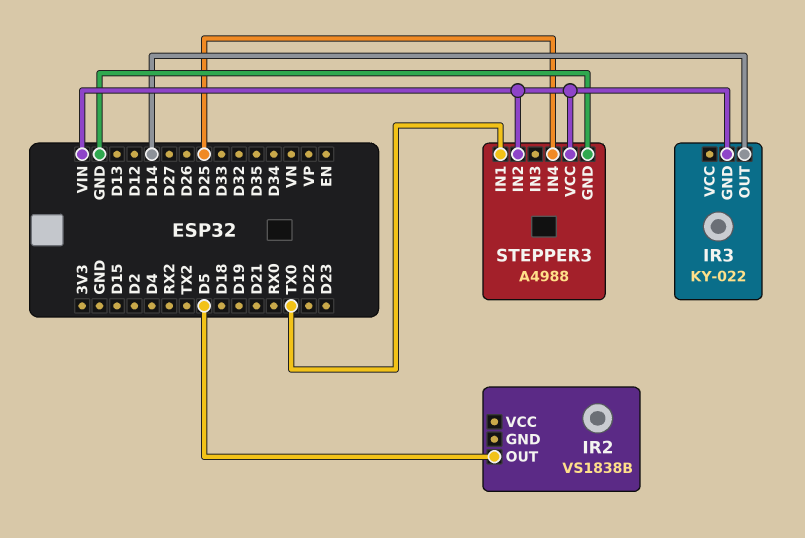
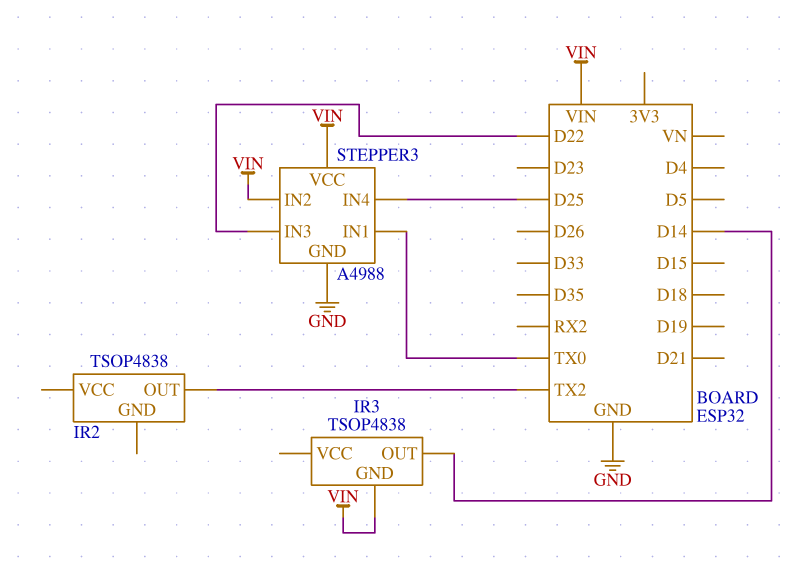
IR2: VS1838B -> TSOP4838
IR2 pin OUT: D5 -> TX2
IR3: KY-022 -> TSOP4838
STEPPER3 pin IN3: none -> D22

